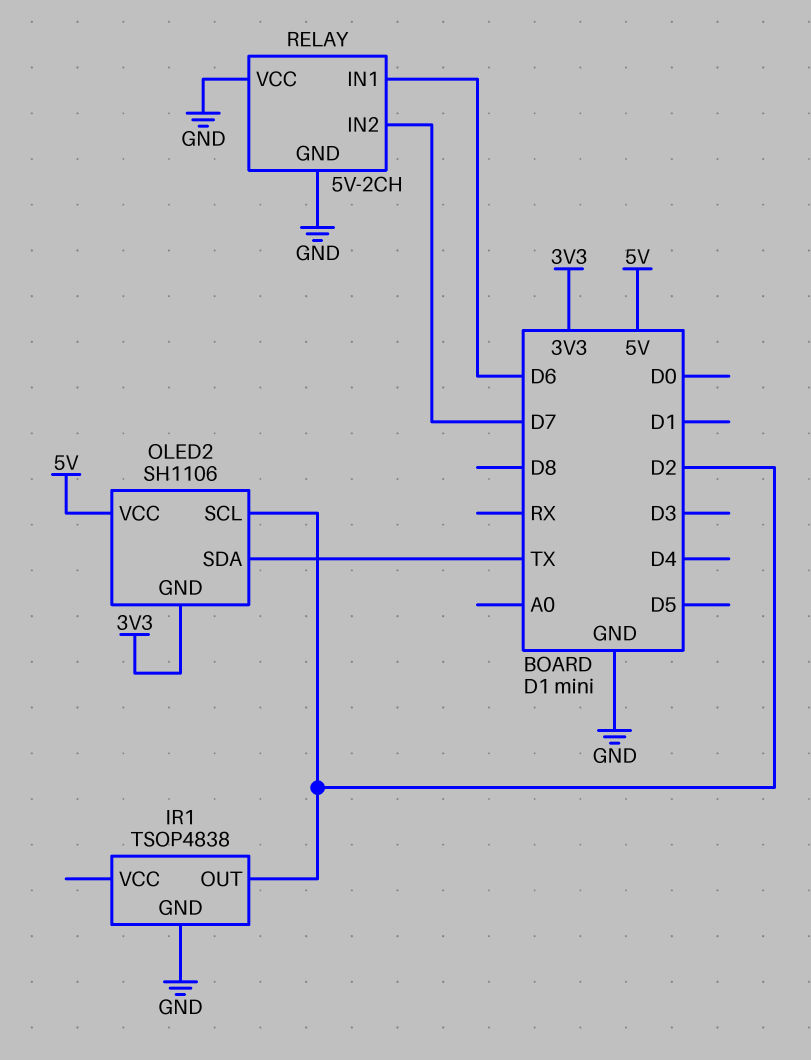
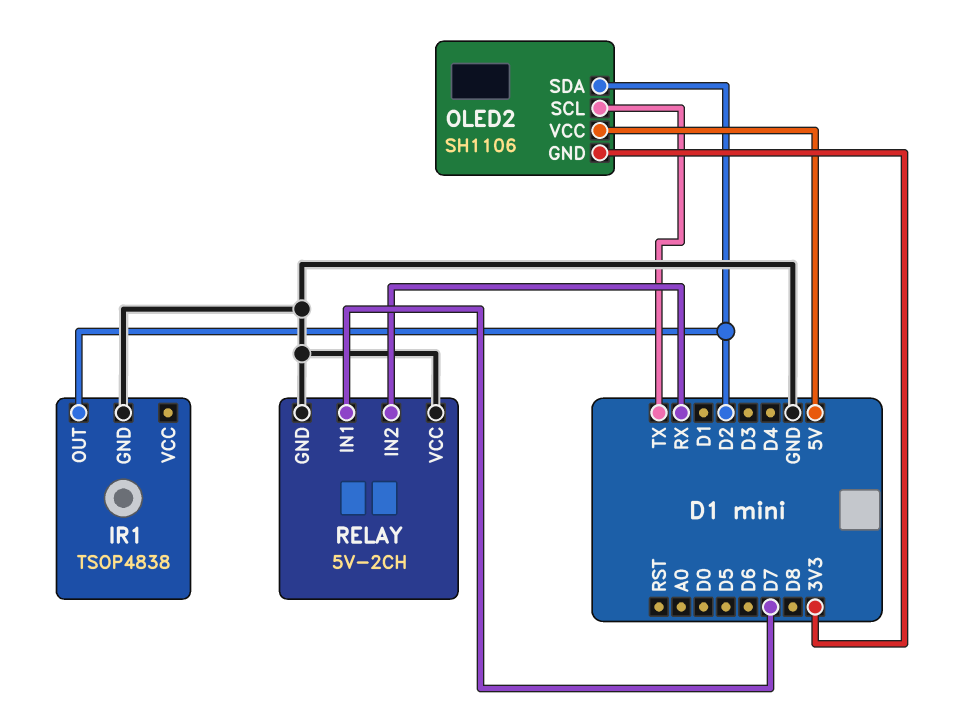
OLED2 pin SCL: D2 -> TX
OLED2 pin SDA: TX -> D2
RELAY pin IN1: D6 -> D7
RELAY pin IN2: D7 -> RX

